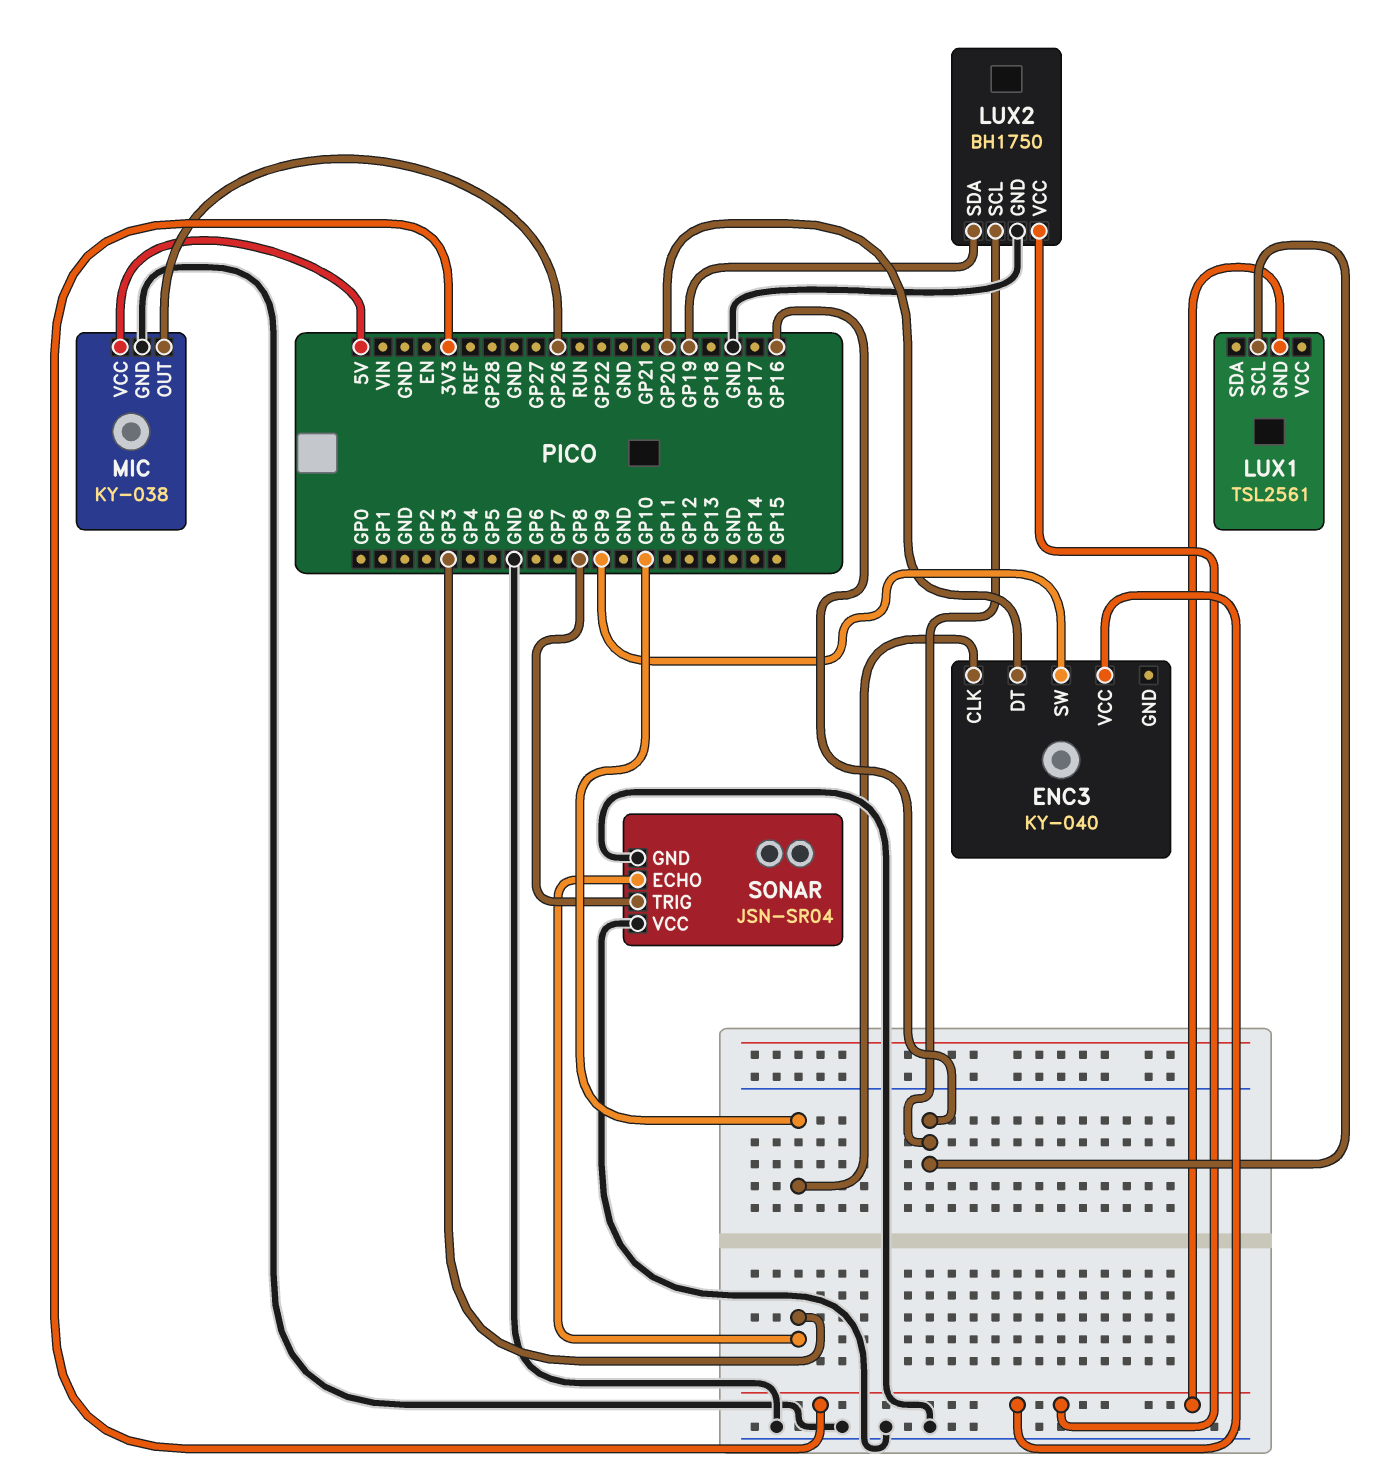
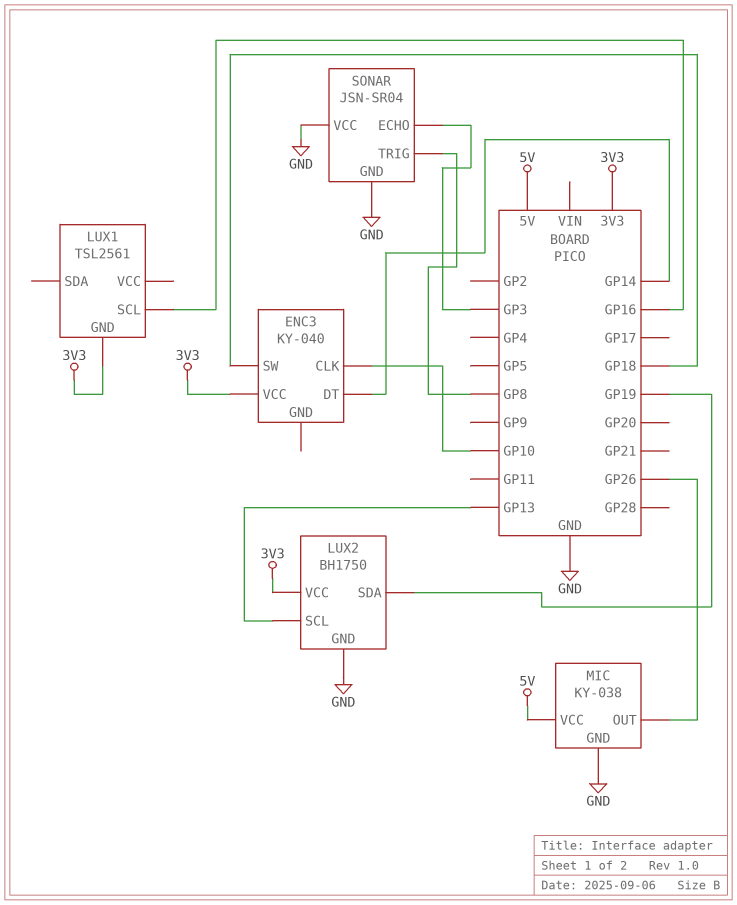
ENC3 pin DT: GP20 -> GP14
ENC3 pin SW: GP9 -> GP18
LUX2 pin SCL: GP16 -> GP13

